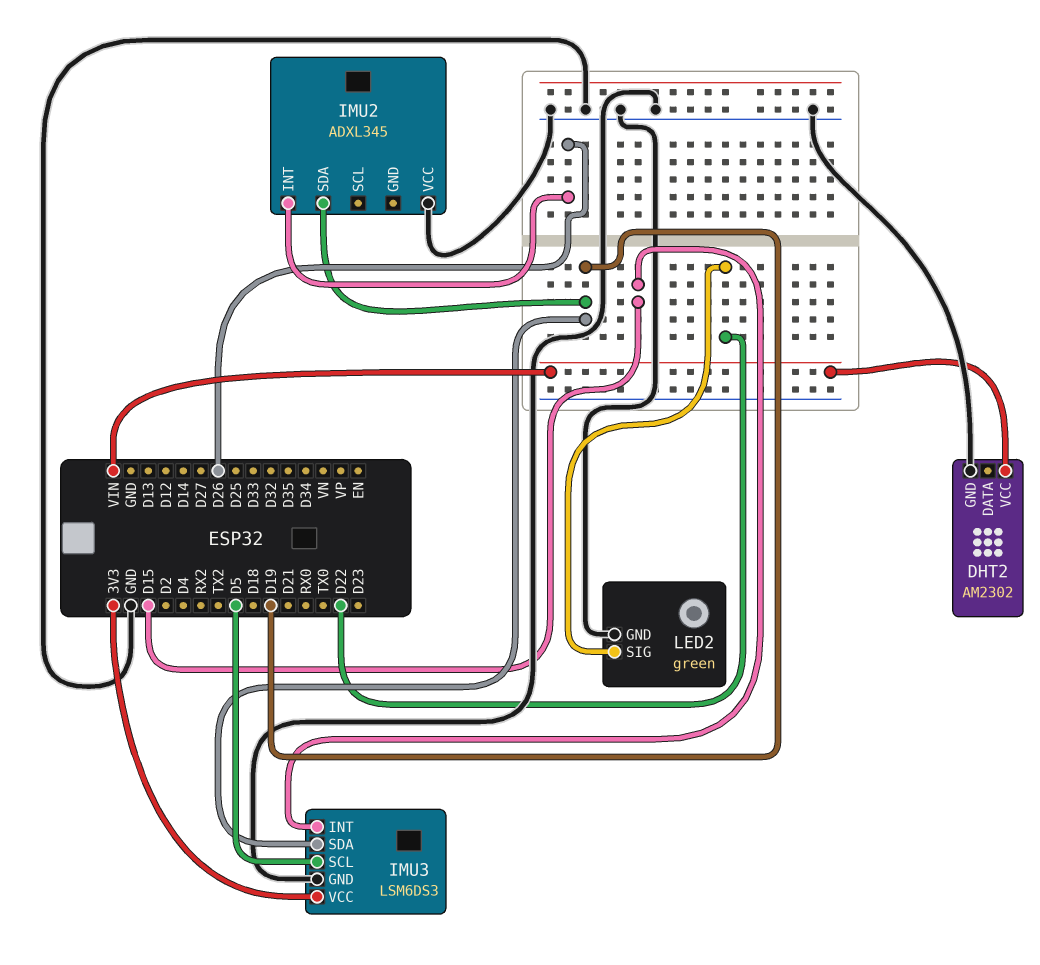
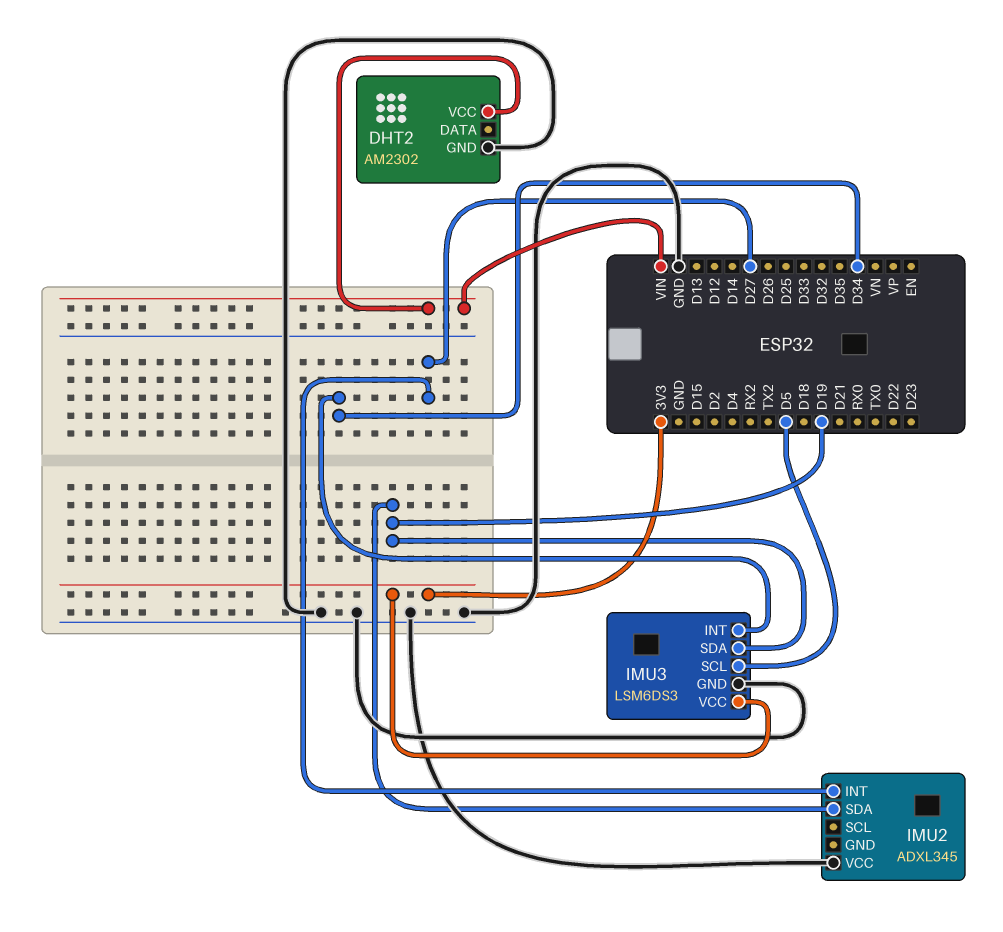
IMU2 pin INT: D26 -> D27
IMU3 pin INT: D15 -> D34
LED2: green -> none
LED2 pin GND: GND -> none
LED2 pin SIG: D22 -> none

